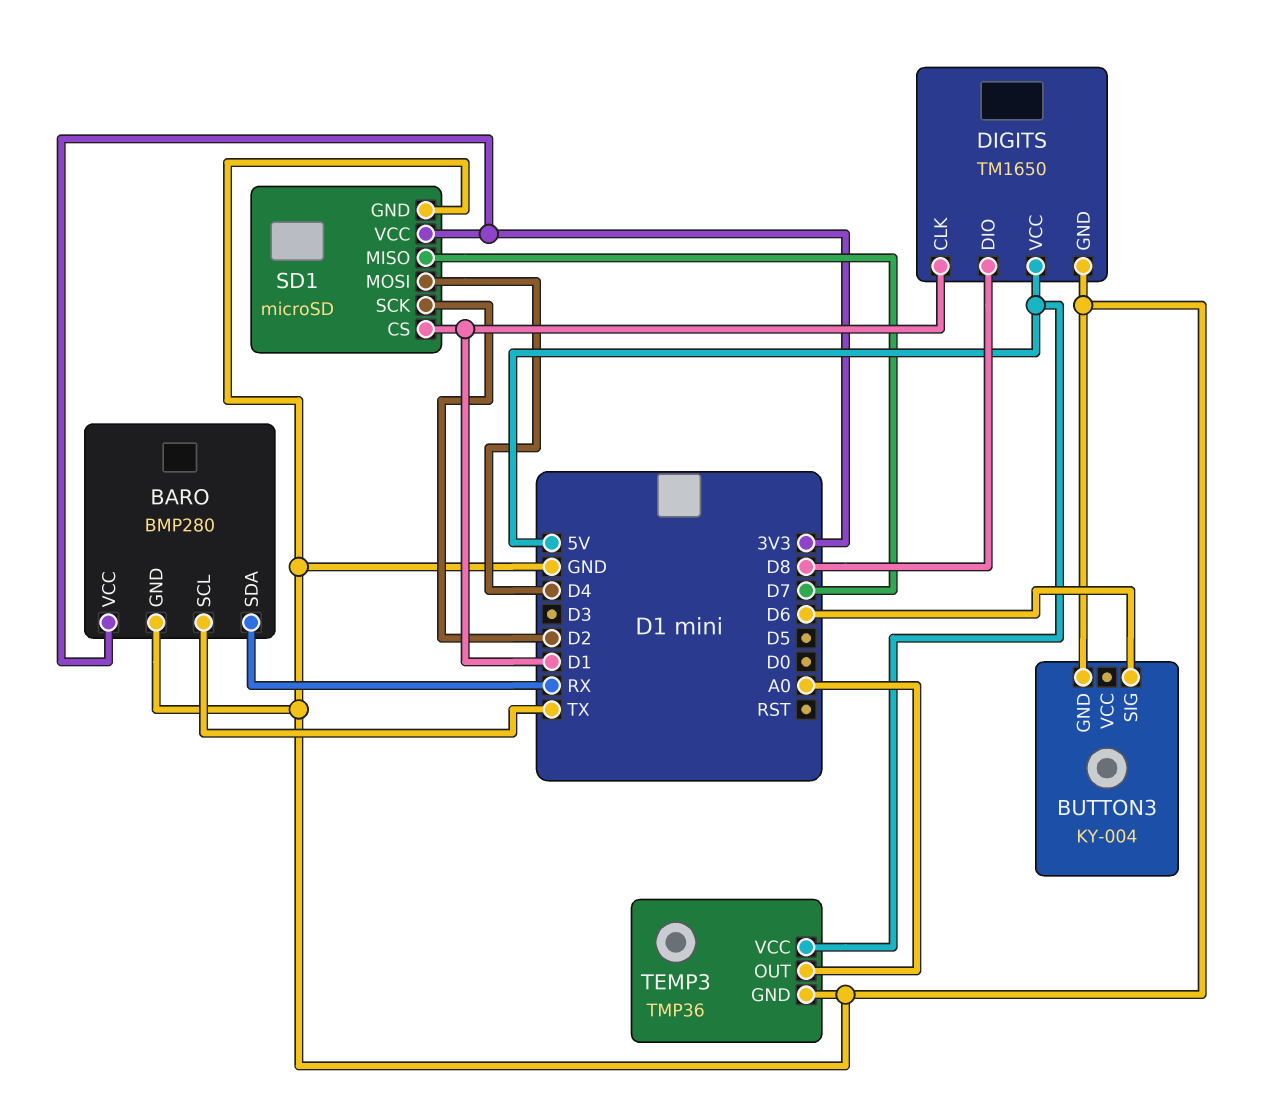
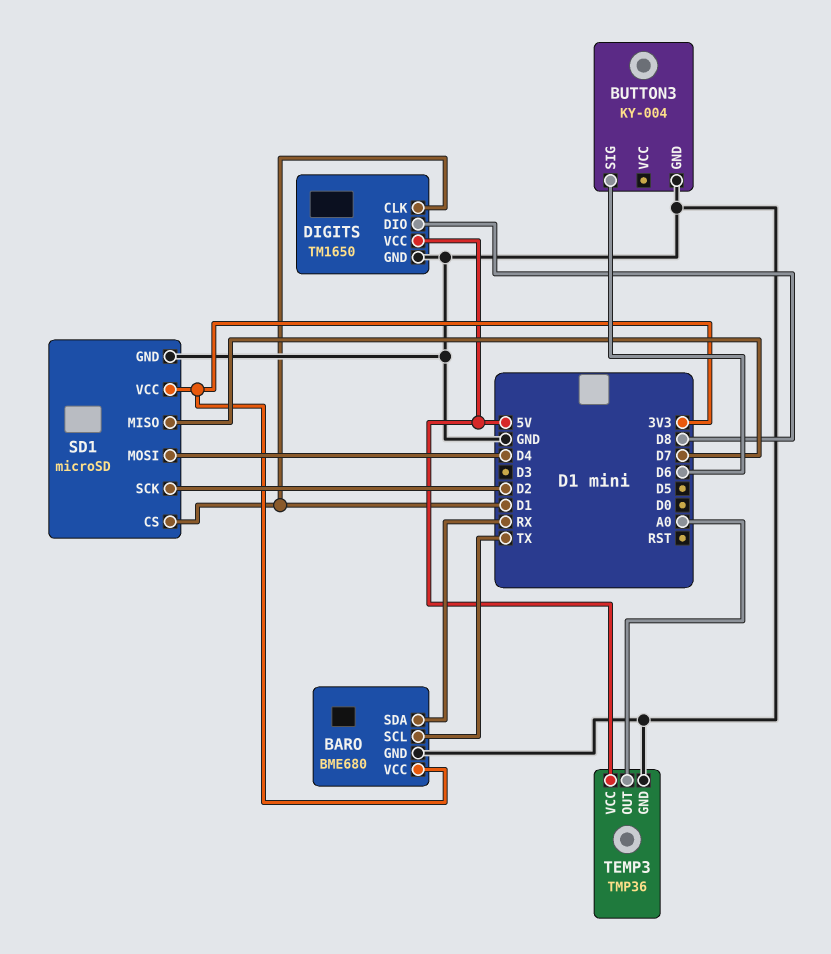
BARO: BMP280 -> BME680

